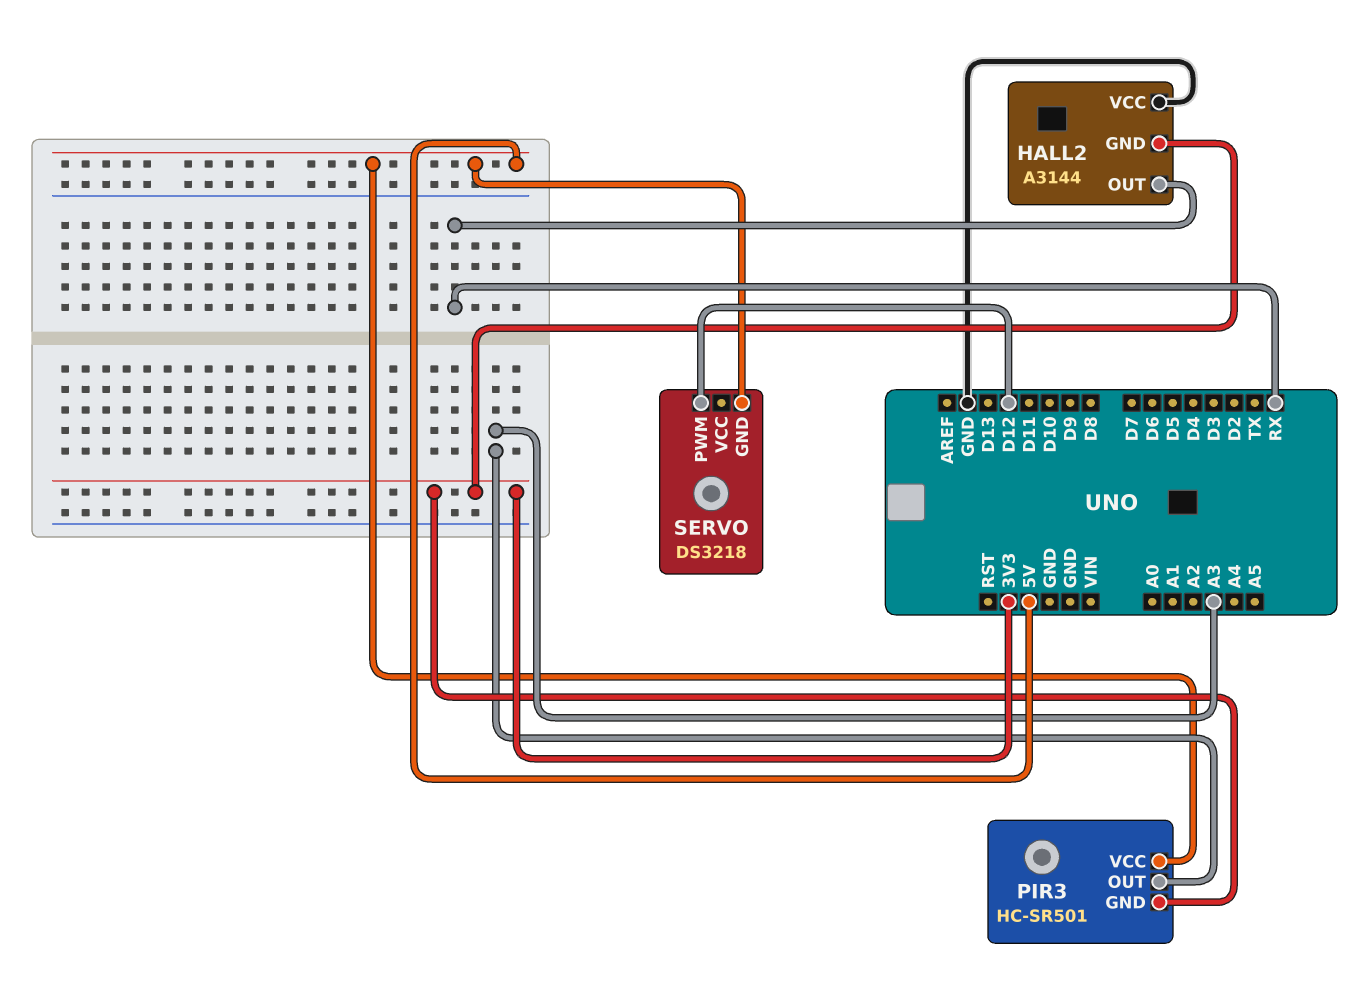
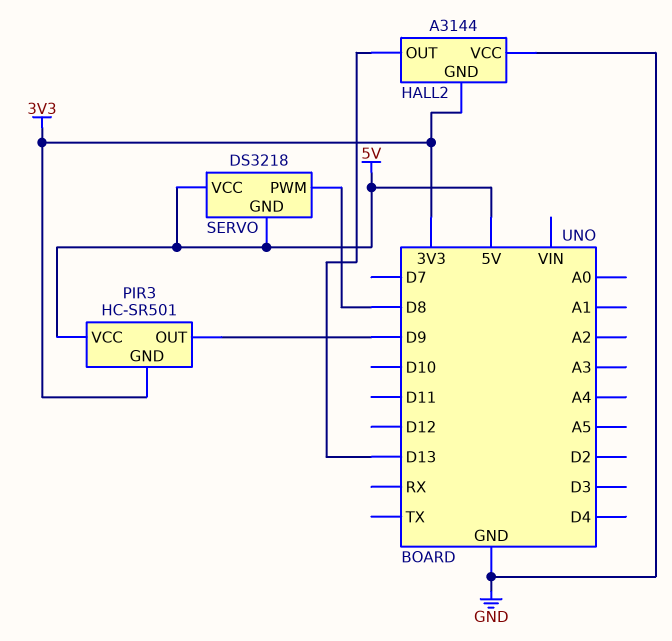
HALL2 pin OUT: RX -> D13
PIR3 pin OUT: A3 -> D9
SERVO pin PWM: D12 -> D8
SERVO pin VCC: none -> 5V

